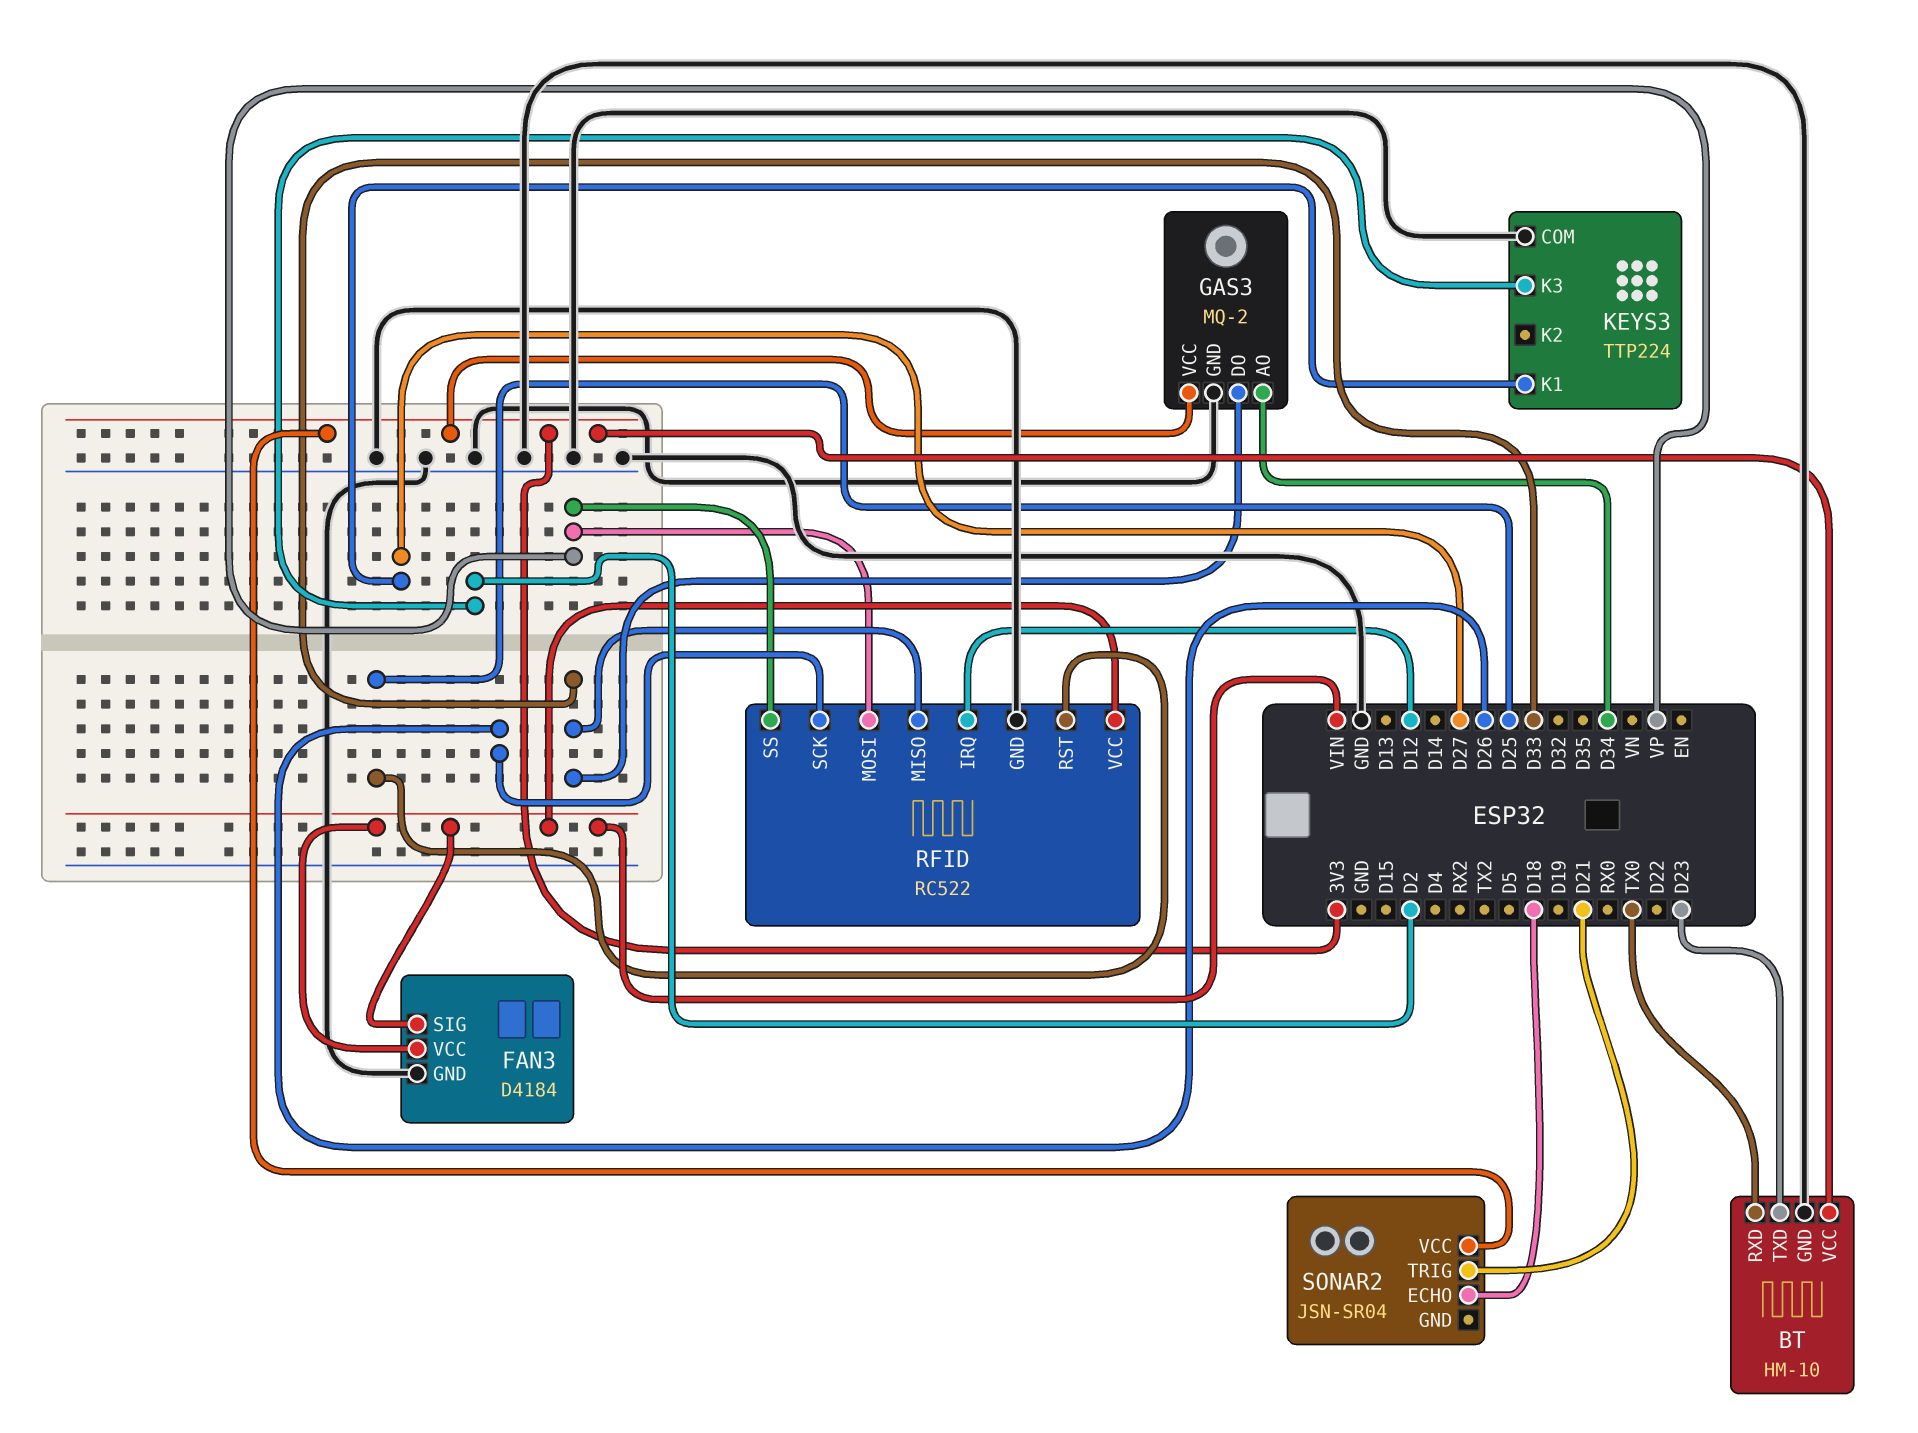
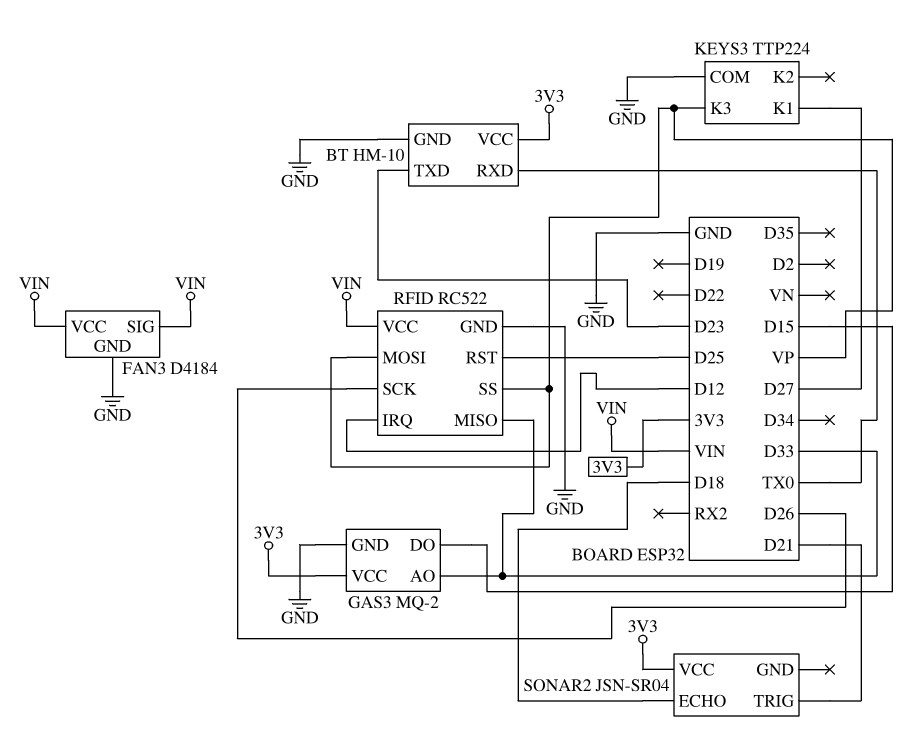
GAS3 pin AO: D34 -> D33
GAS3 pin DO: D33 -> D15
KEYS3 pin K3: D2 -> VP

